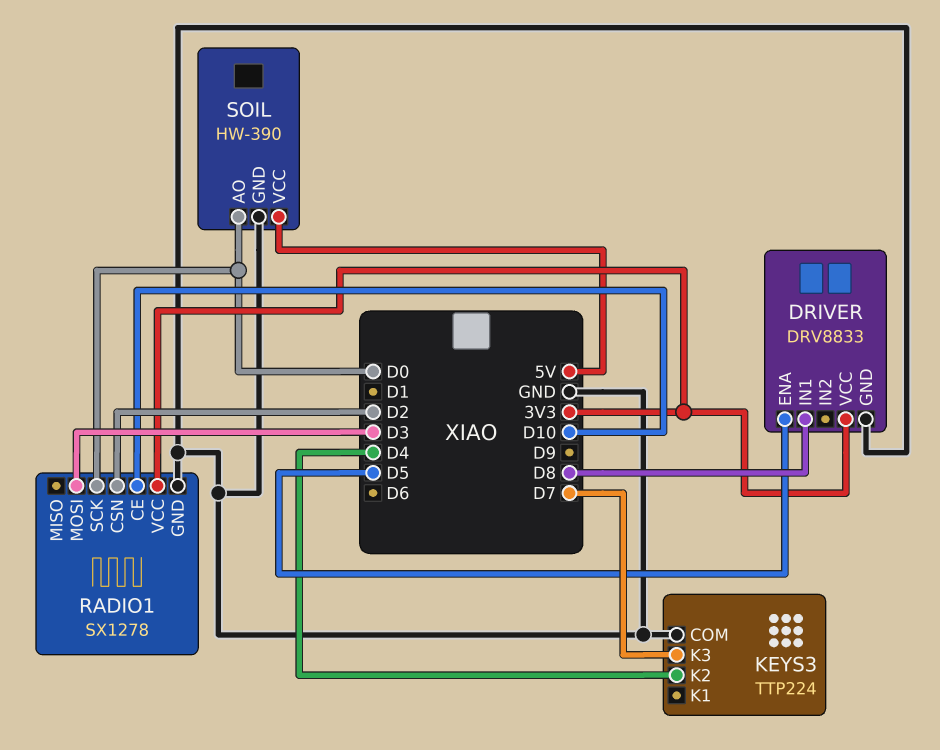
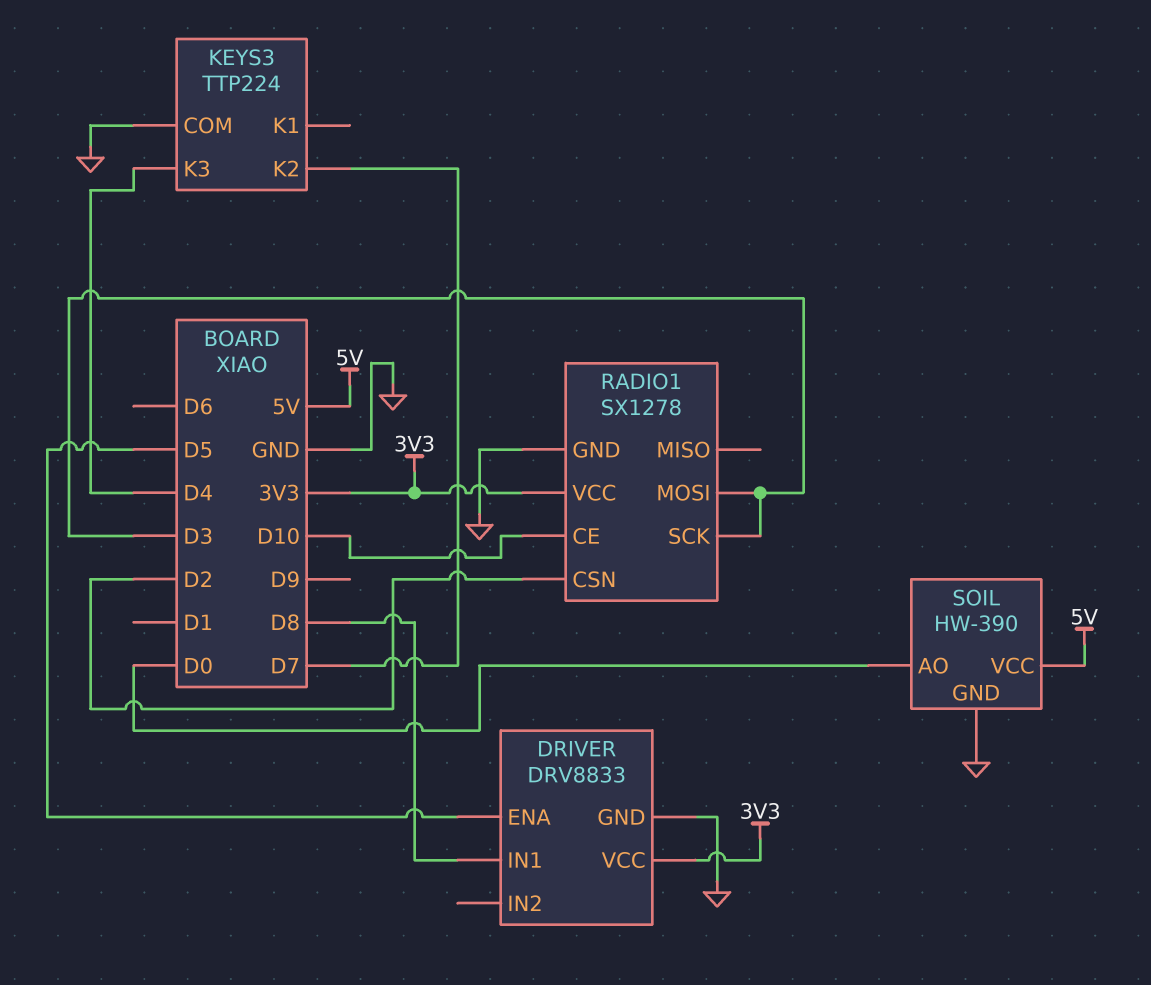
KEYS3 pin K2: D4 -> D7
KEYS3 pin K3: D7 -> D4
RADIO1 pin SCK: D0 -> D3

